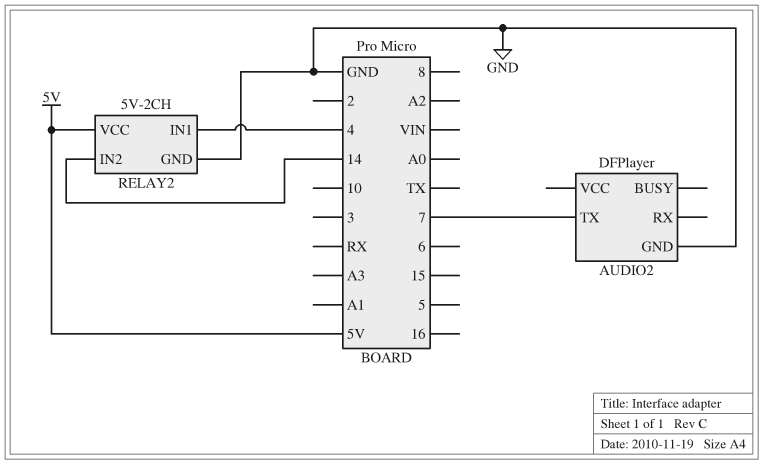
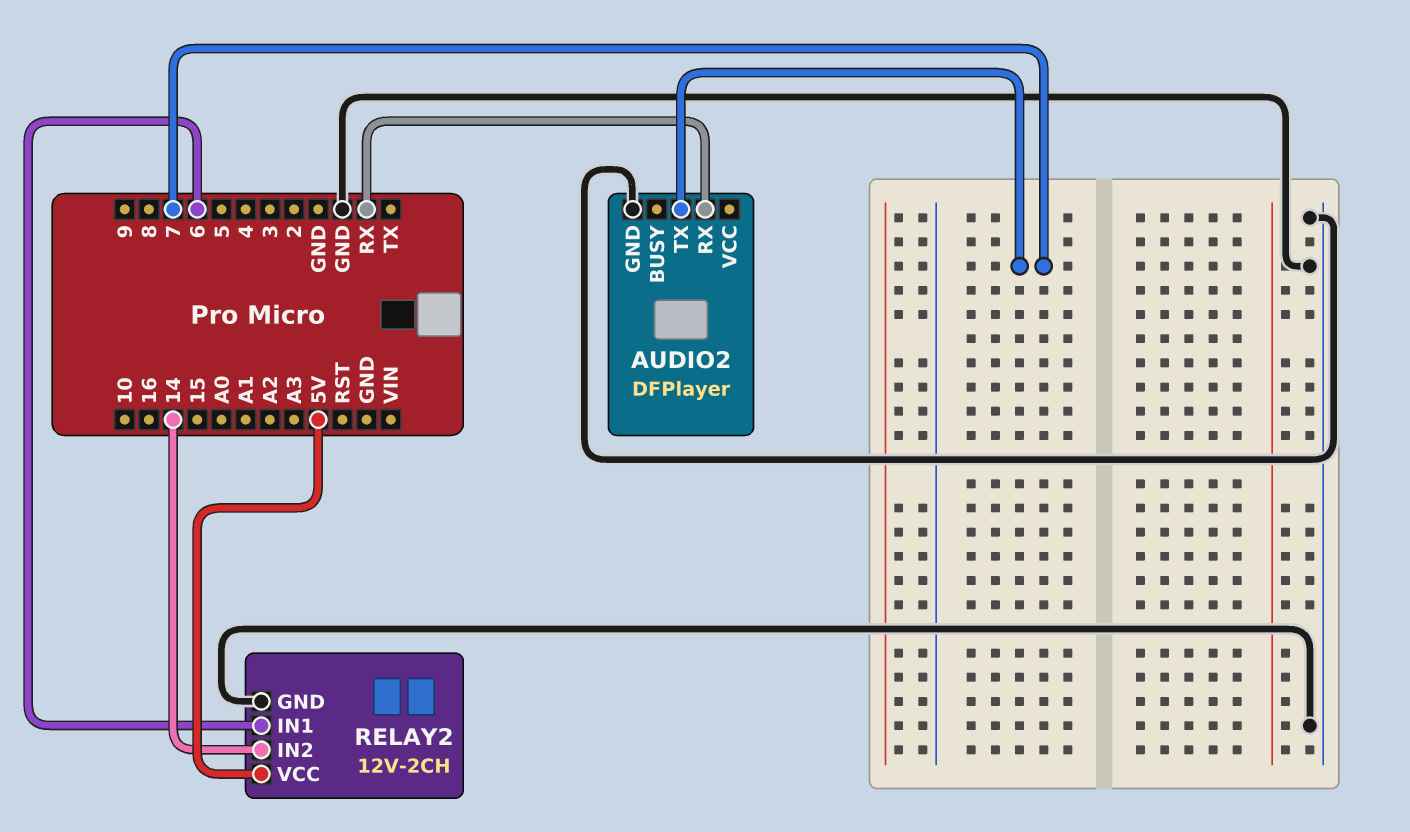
AUDIO2 pin RX: none -> RX
RELAY2: 5V-2CH -> 12V-2CH
RELAY2 pin IN1: 4 -> 6

